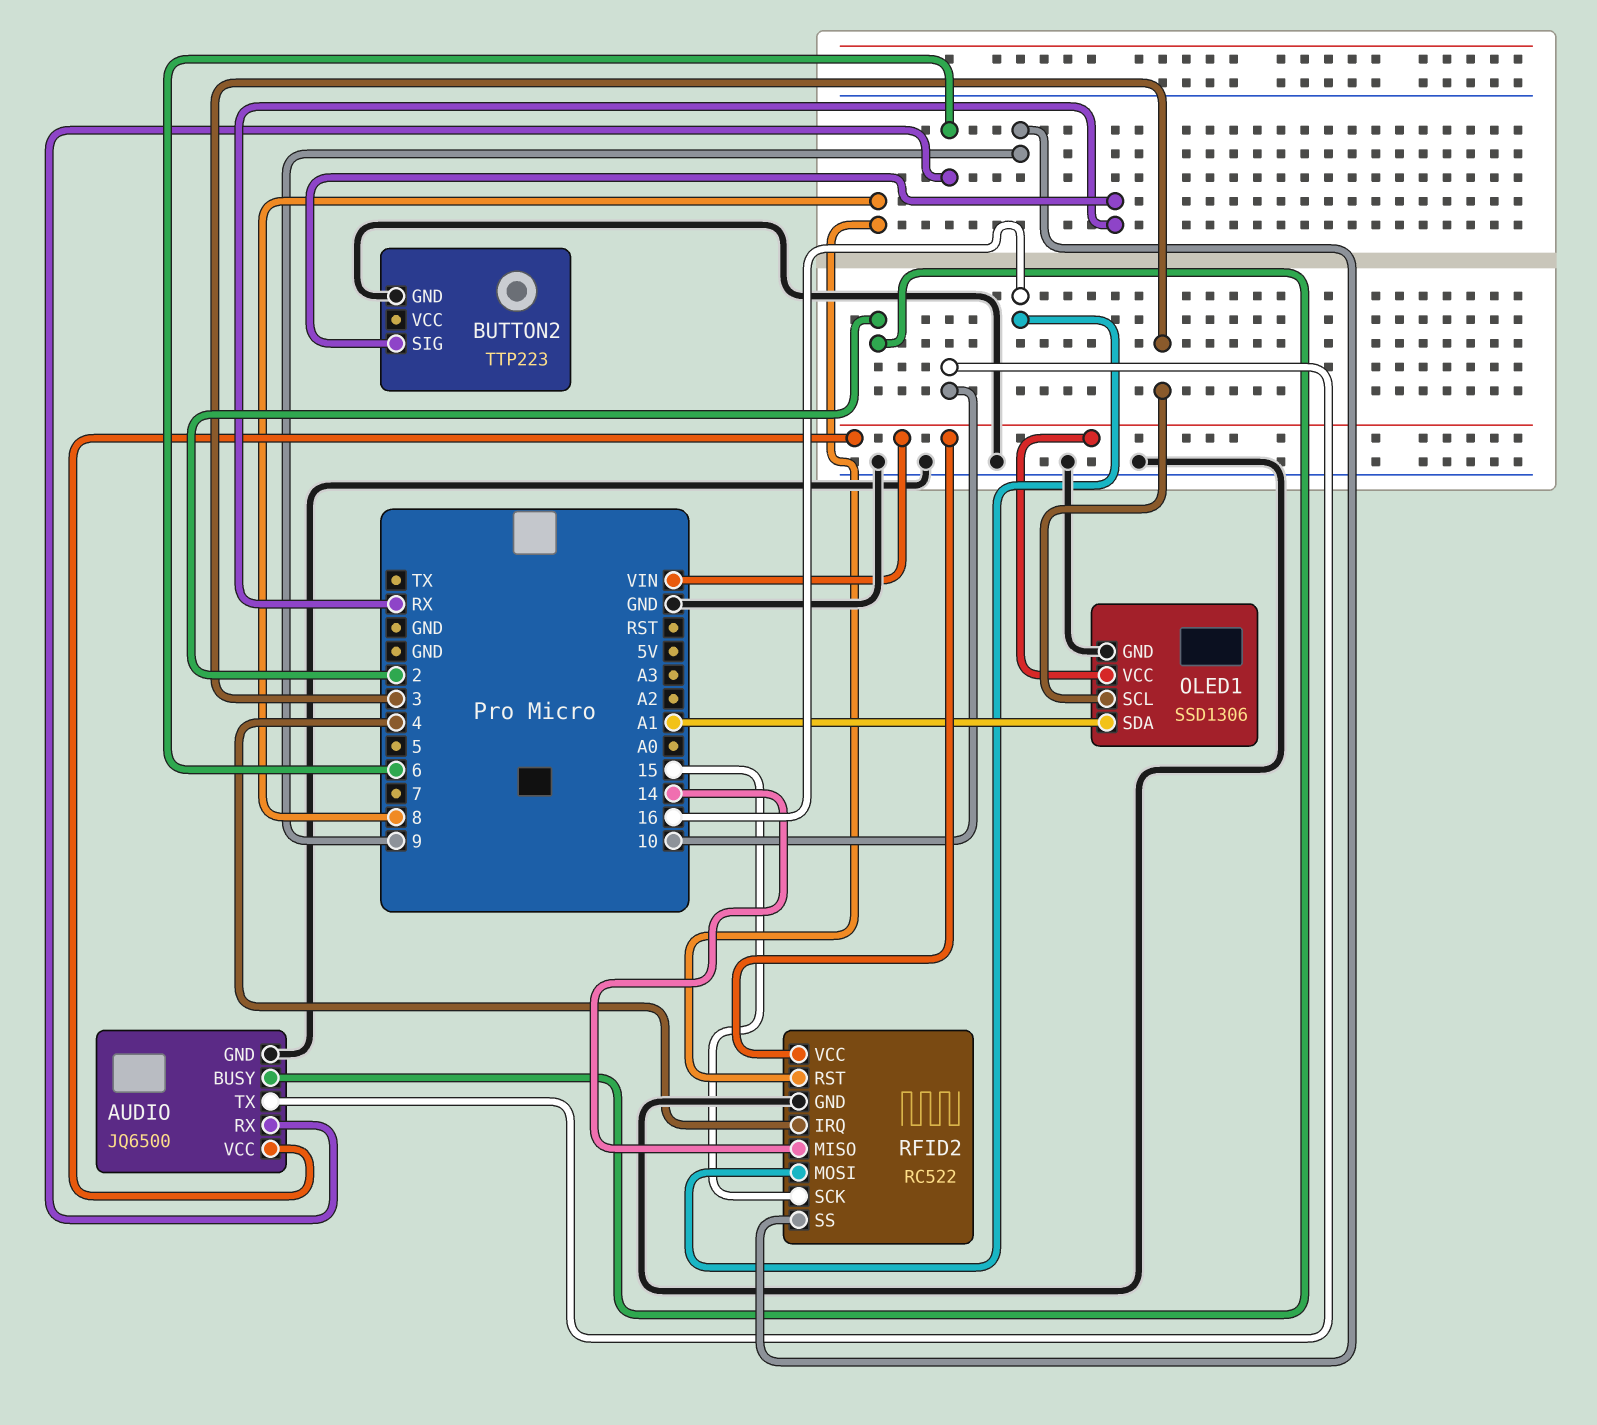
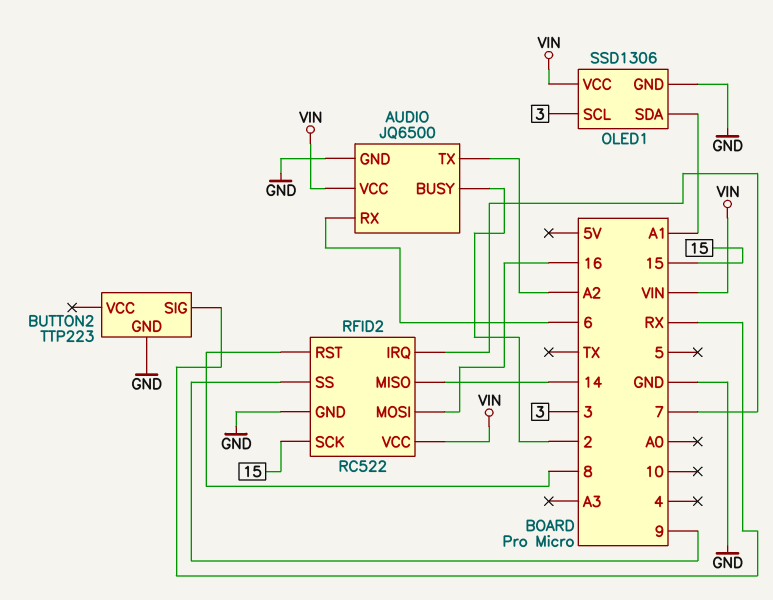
AUDIO pin TX: 10 -> A2
RFID2 pin IRQ: 4 -> 7

